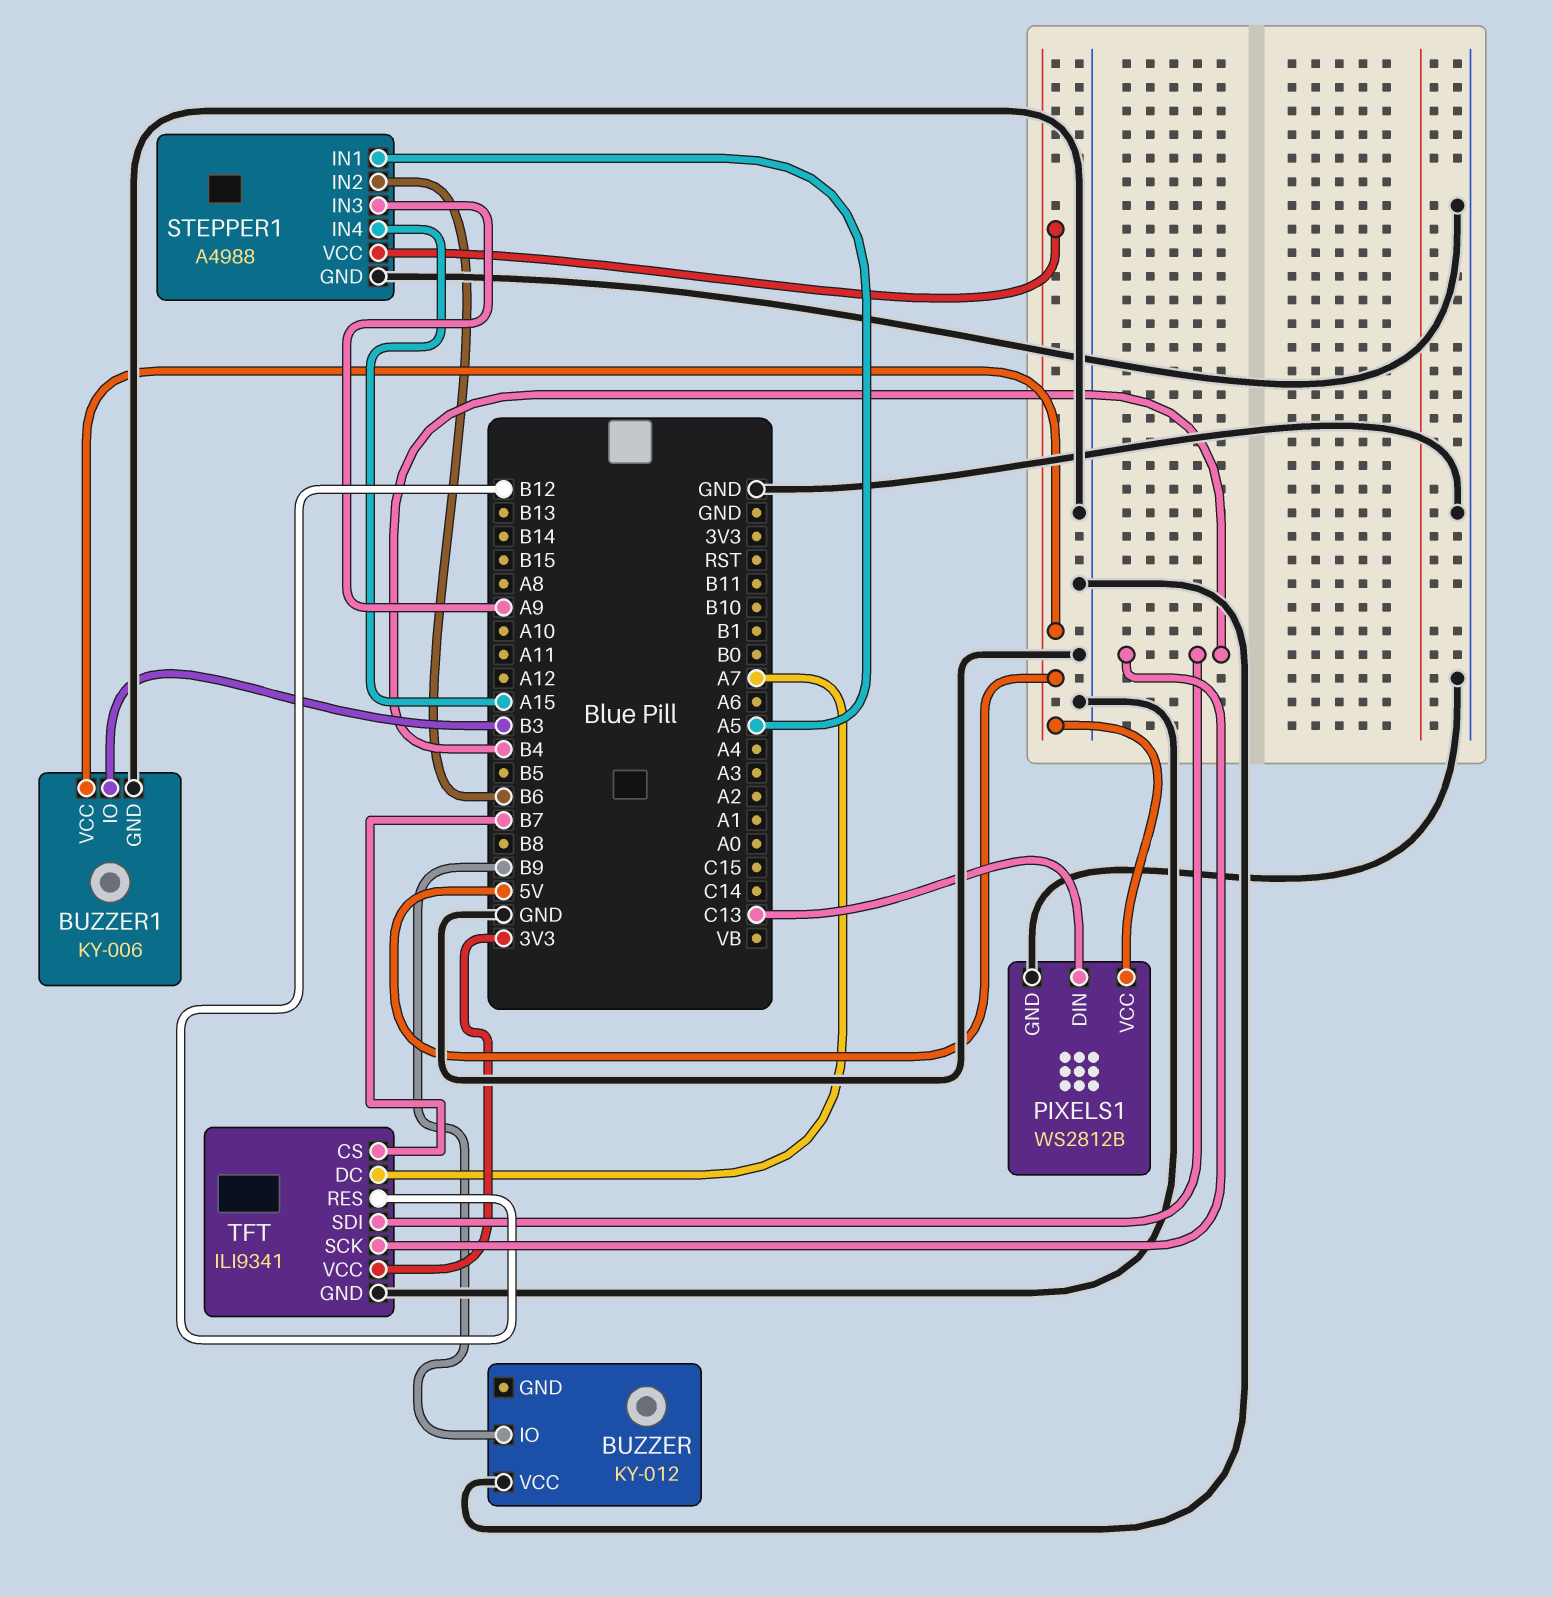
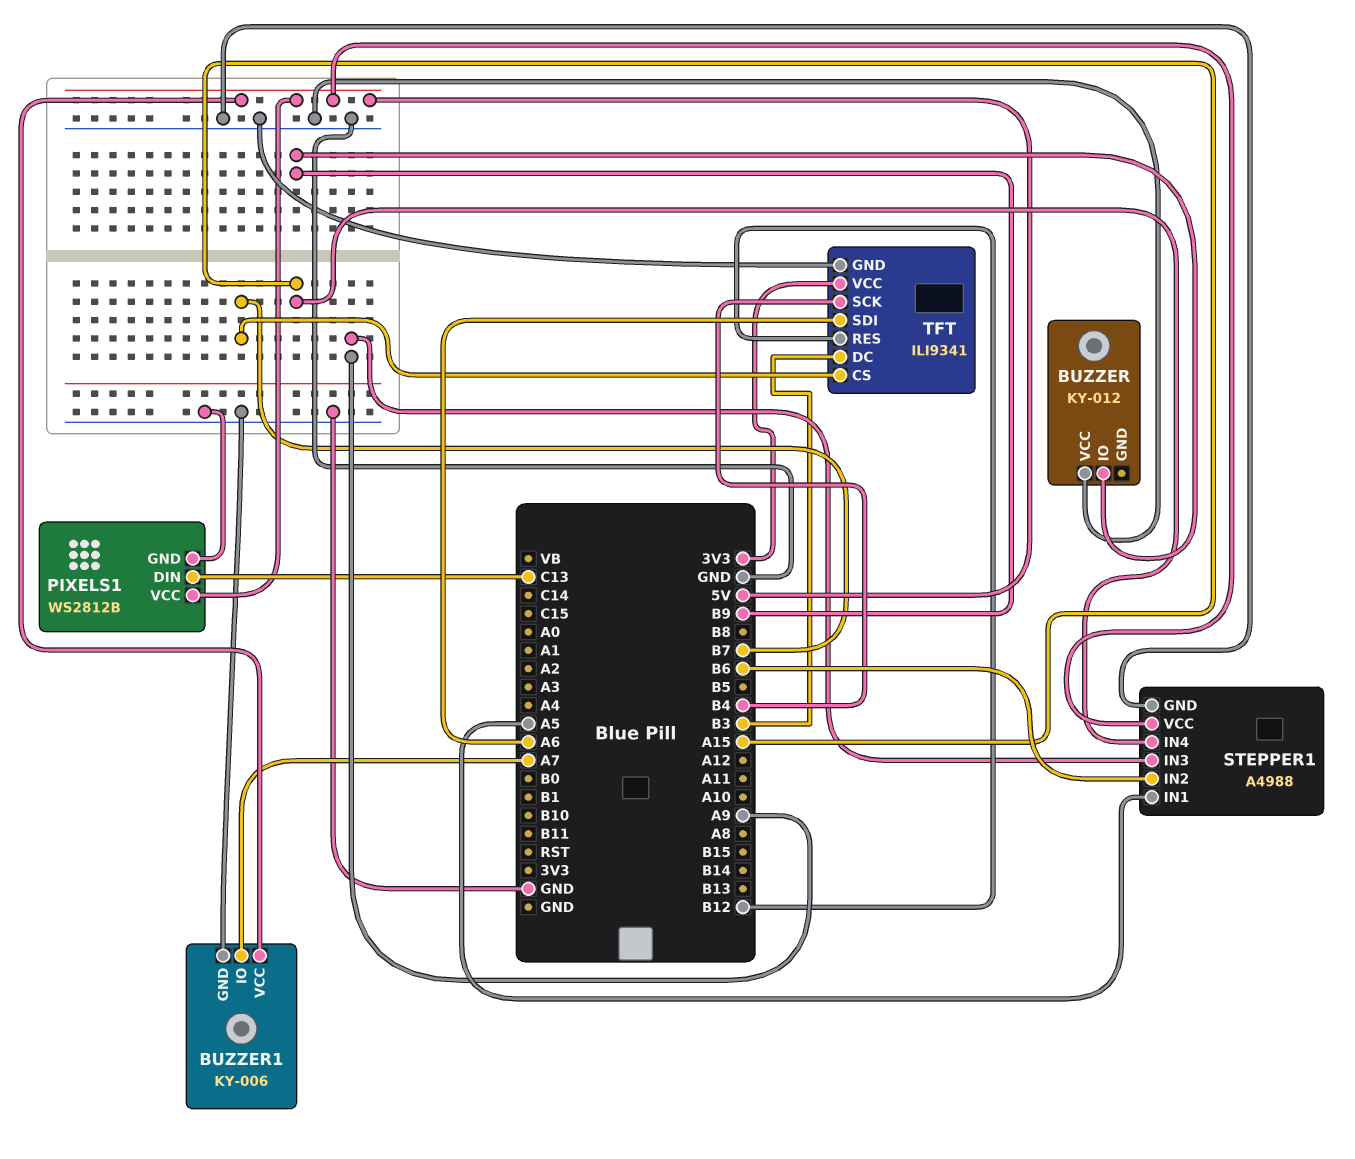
BUZZER1 pin IO: B3 -> A7
TFT pin DC: A7 -> B3
TFT pin SDI: B4 -> A6

